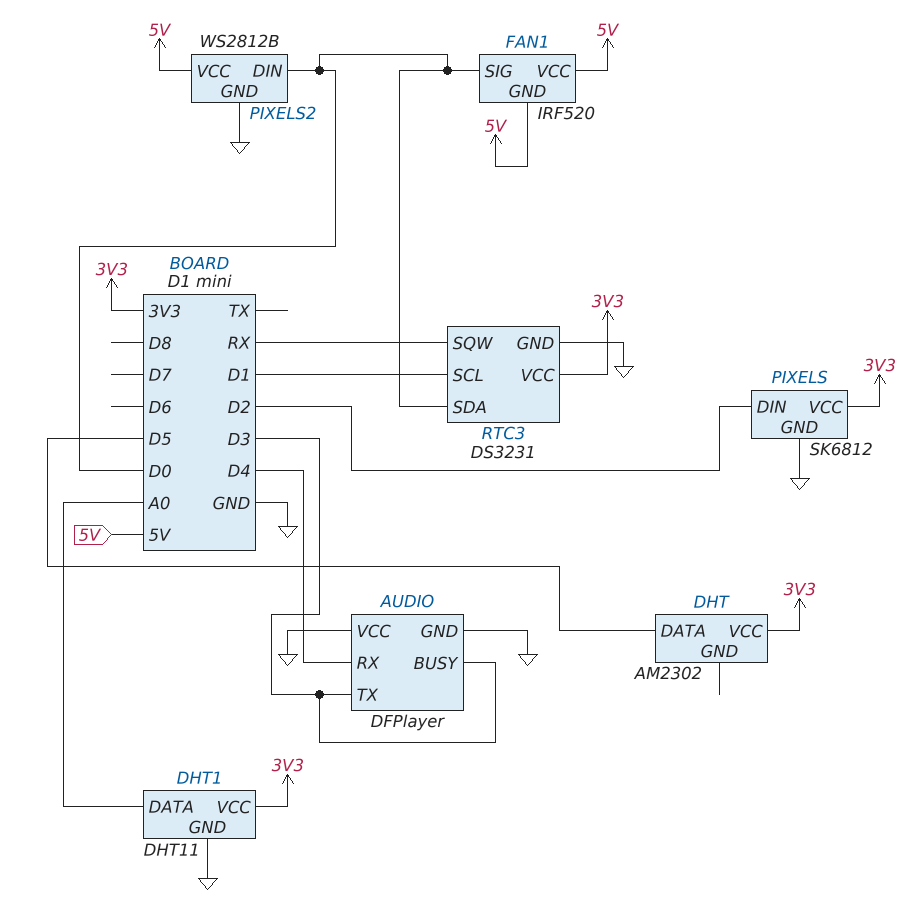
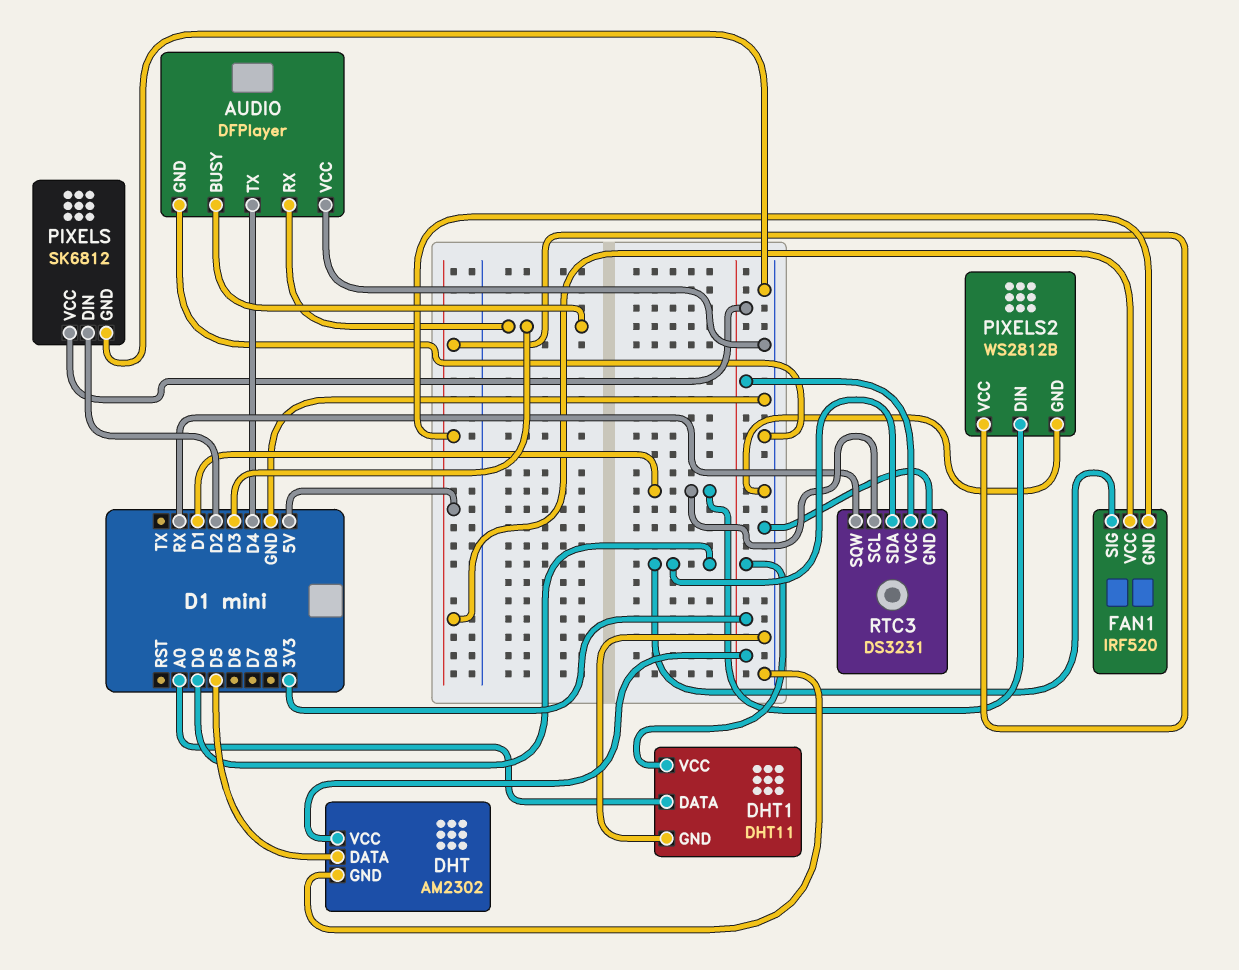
AUDIO pin RX: D4 -> D3
AUDIO pin TX: D3 -> D4
DHT pin GND: none -> GND
PIXELS2 pin DIN: D0 -> D1

